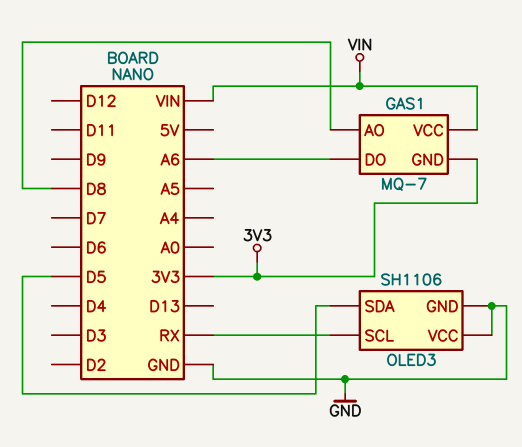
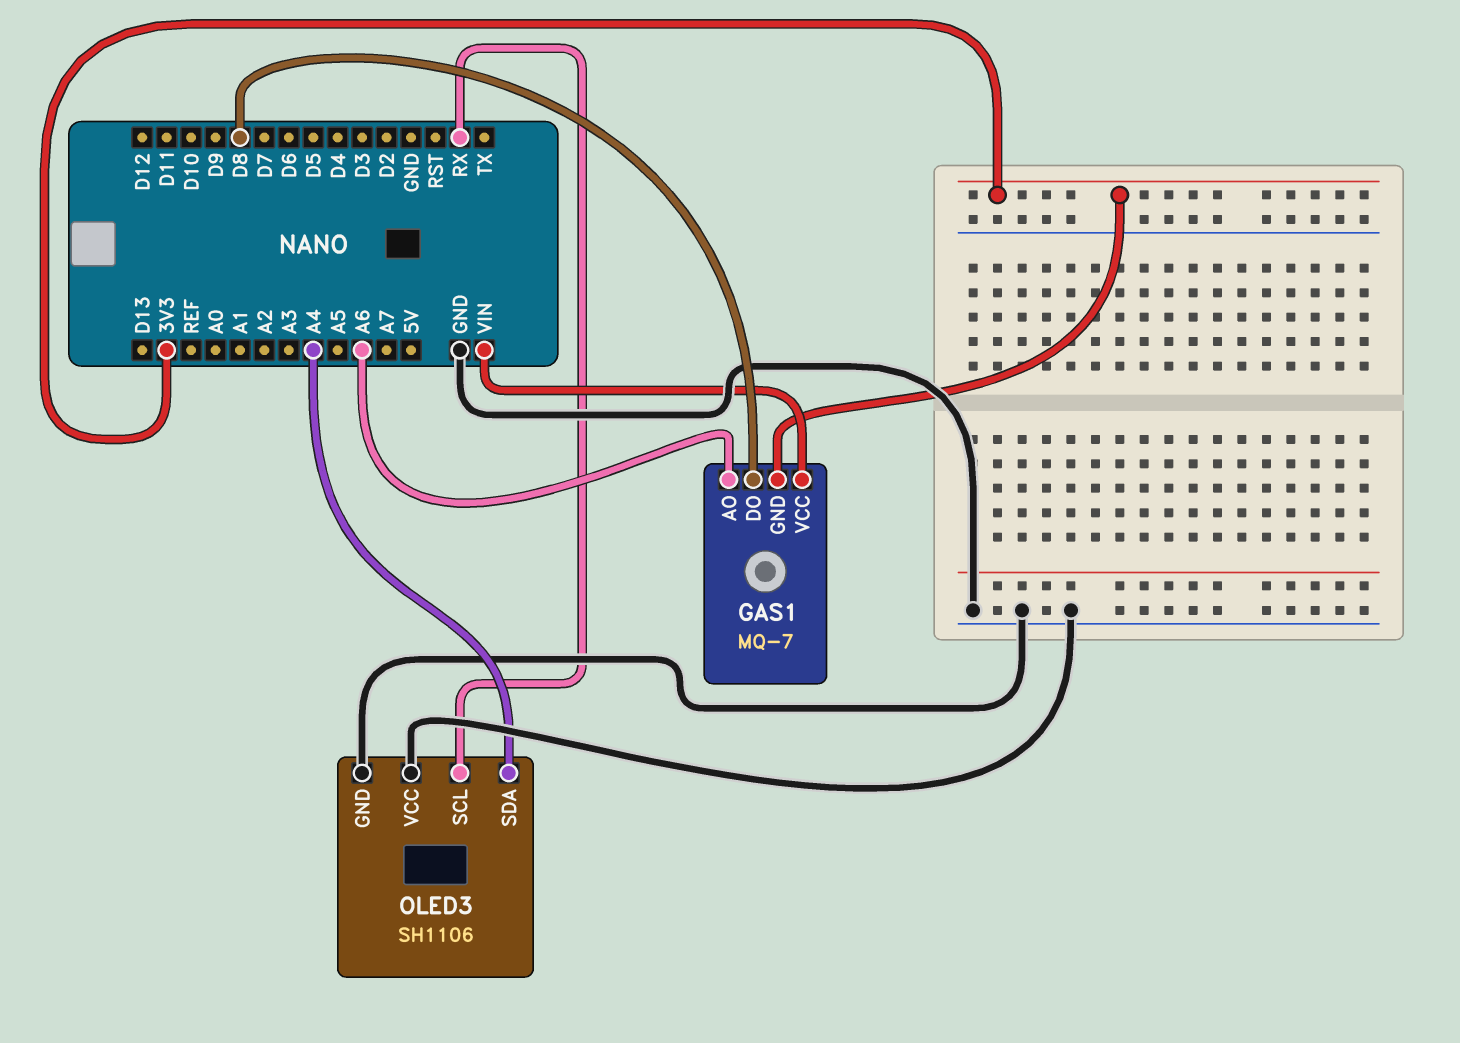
GAS1 pin AO: D8 -> A6
GAS1 pin DO: A6 -> D8
OLED3 pin SDA: D5 -> A4

